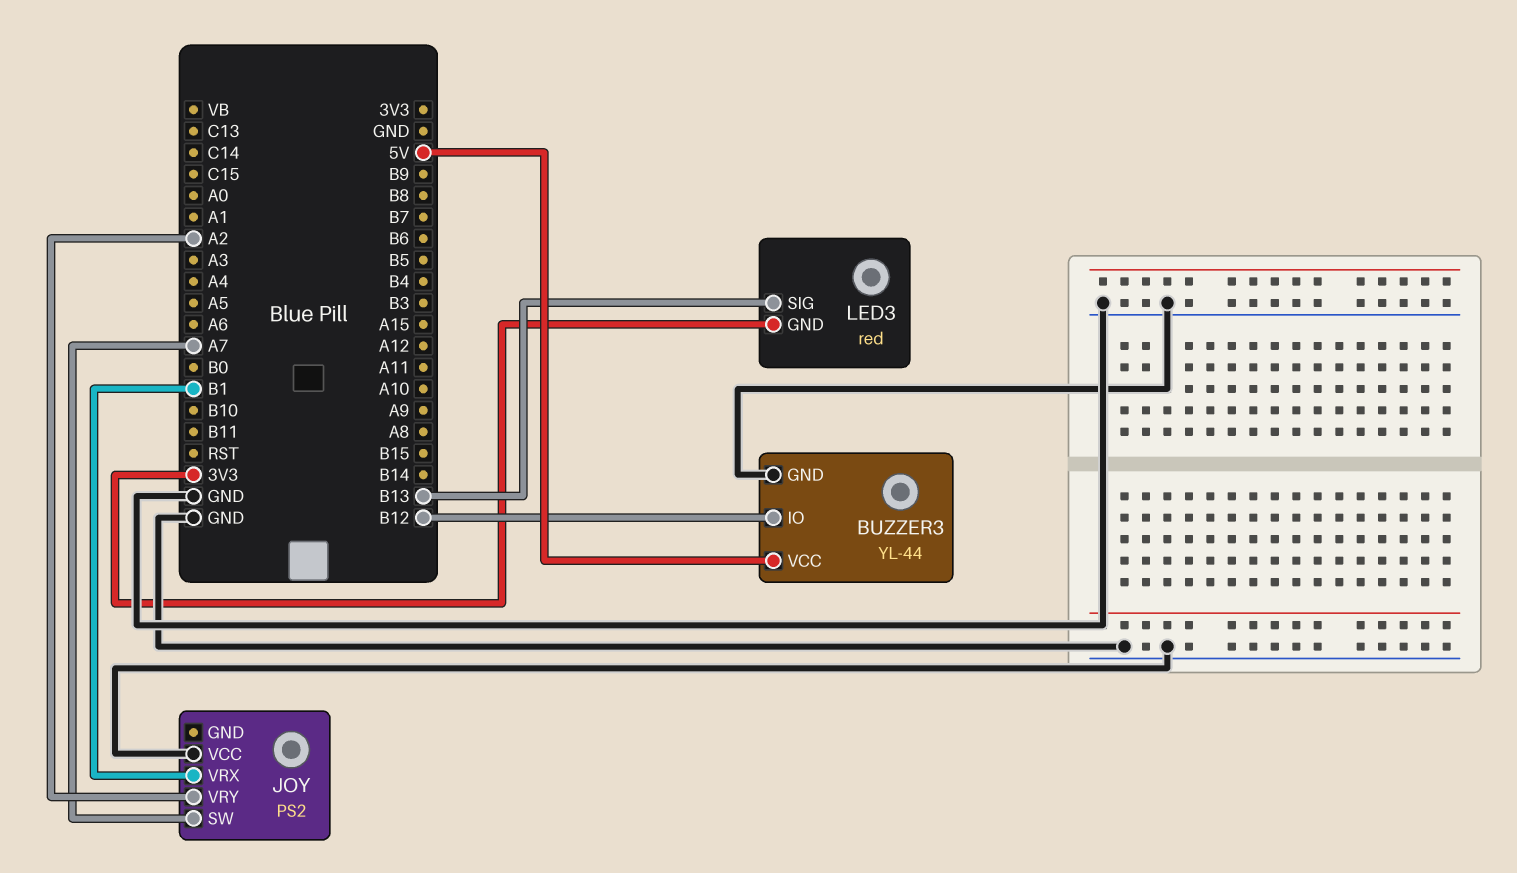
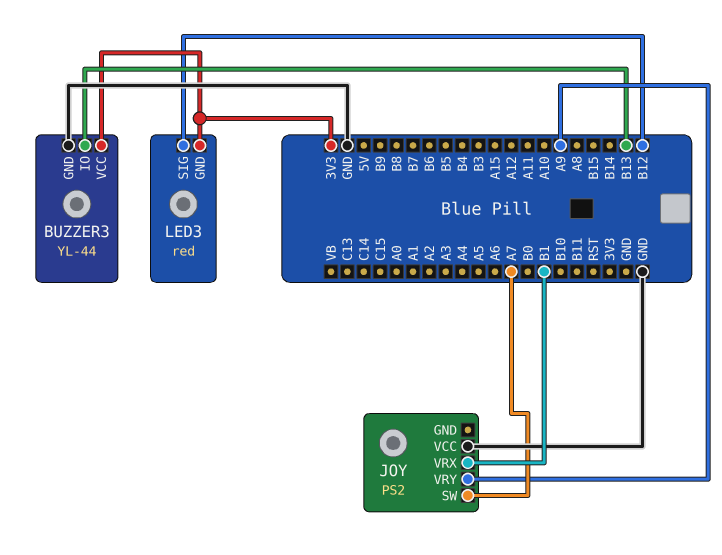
BUZZER3 pin IO: B12 -> B13
BUZZER3 pin VCC: 5V -> 3V3
JOY pin VRY: A2 -> A9
LED3 pin SIG: B13 -> B12

